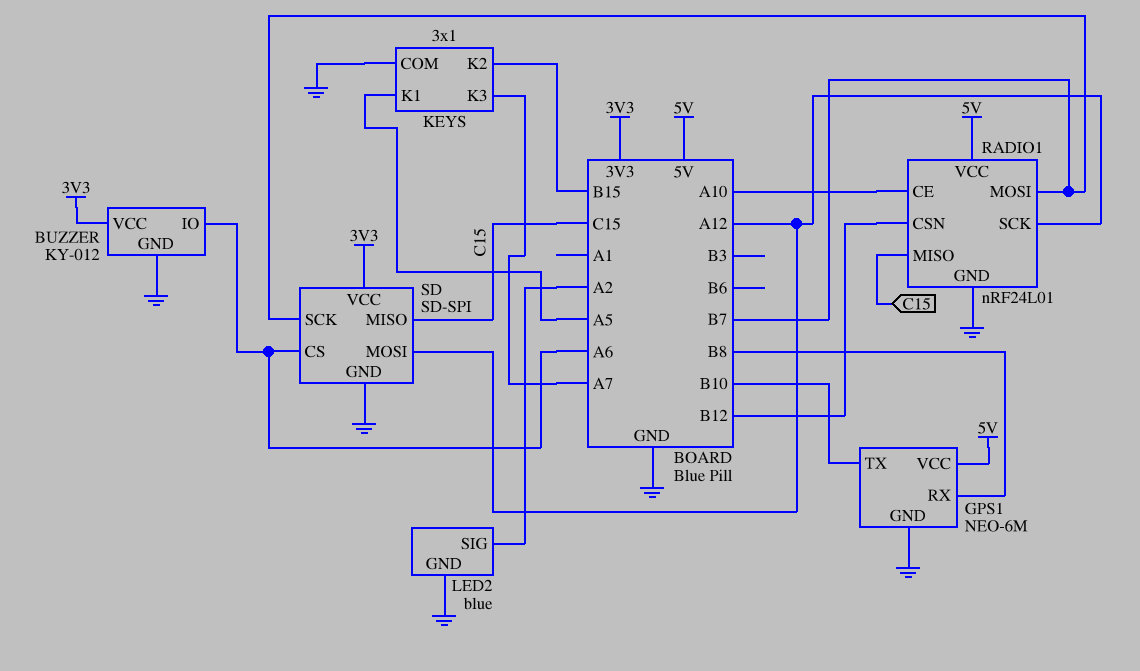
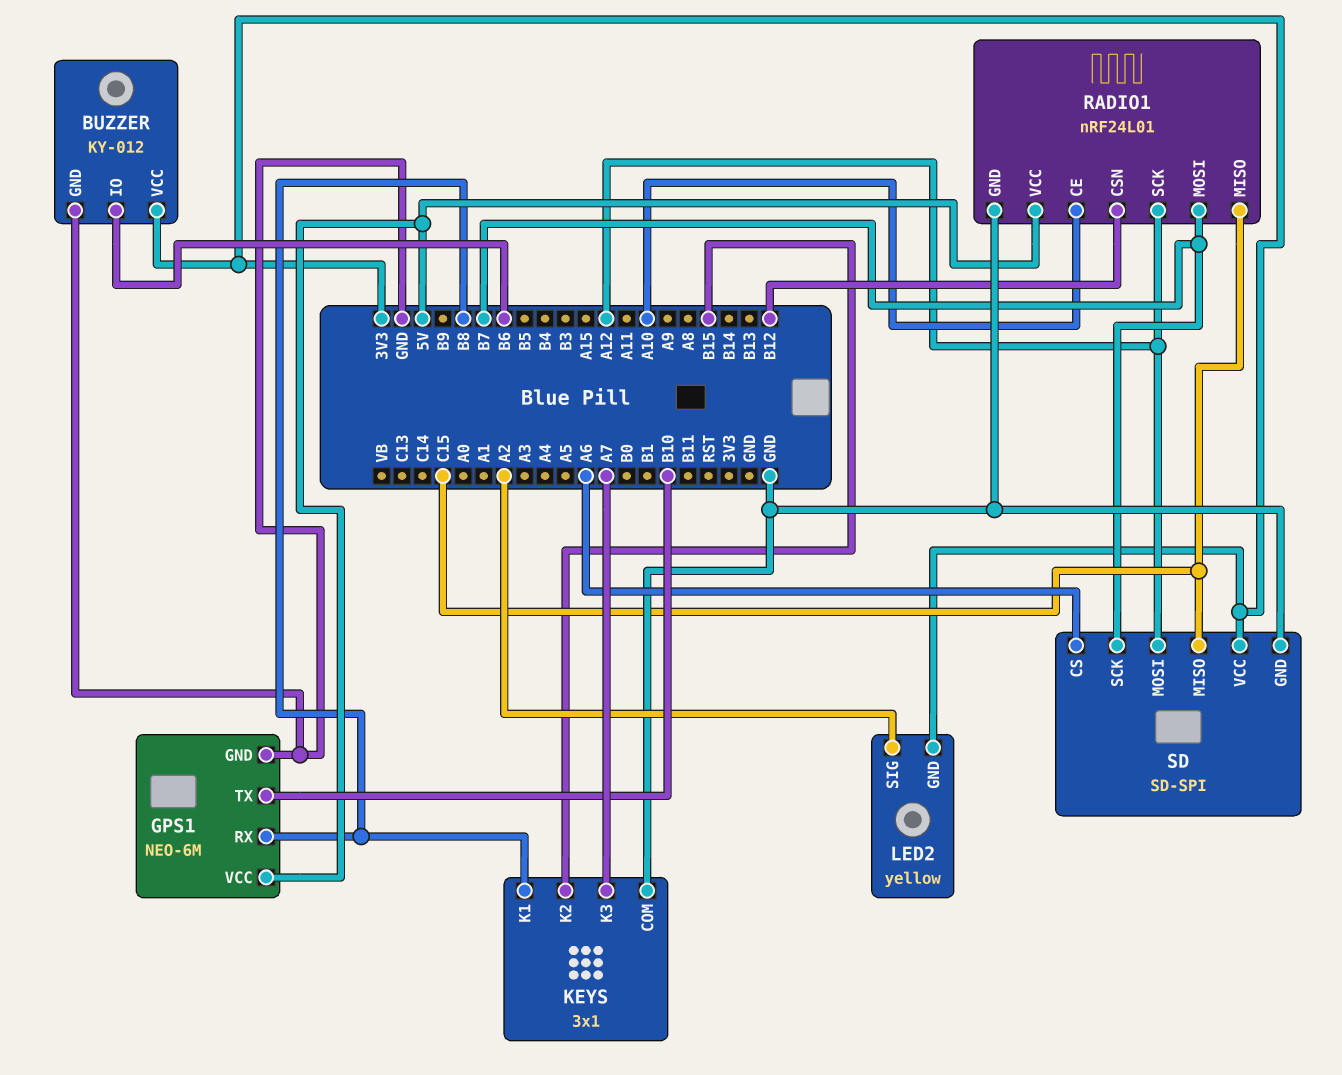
BUZZER pin IO: A6 -> B6
KEYS pin K1: A5 -> B8
LED2: blue -> yellow
LED2 pin GND: GND -> 3V3

